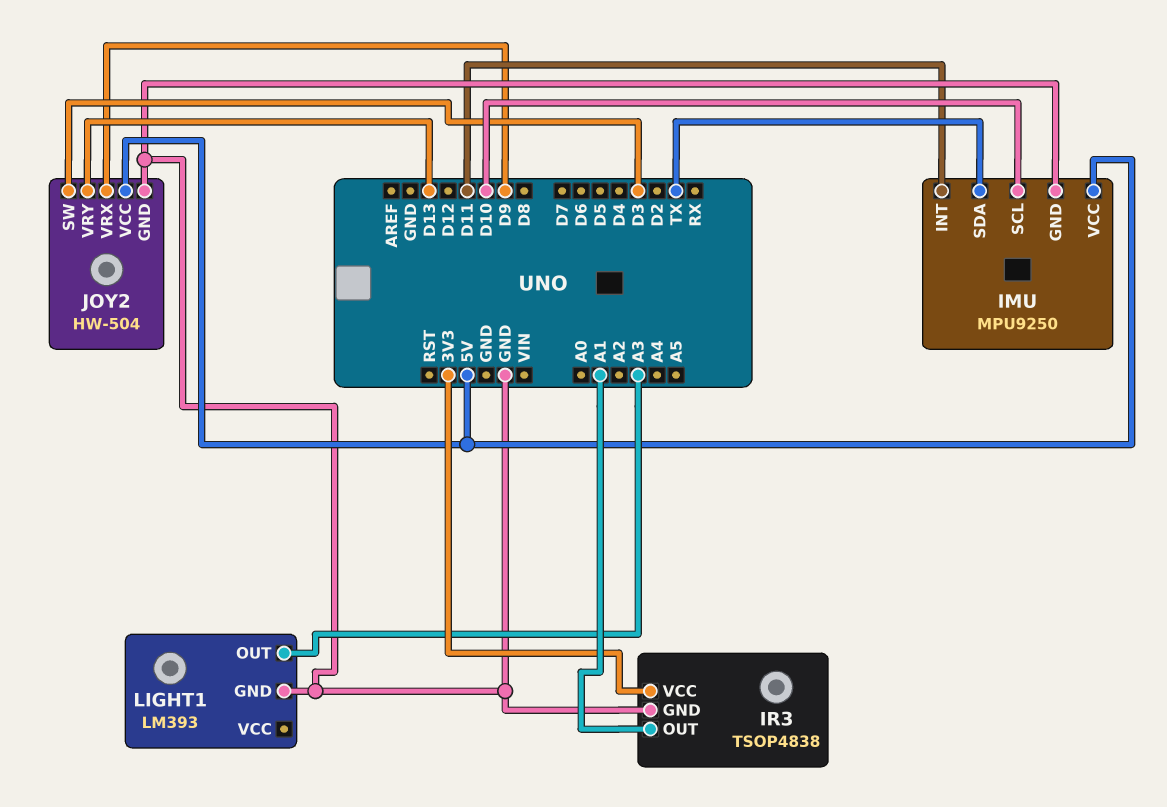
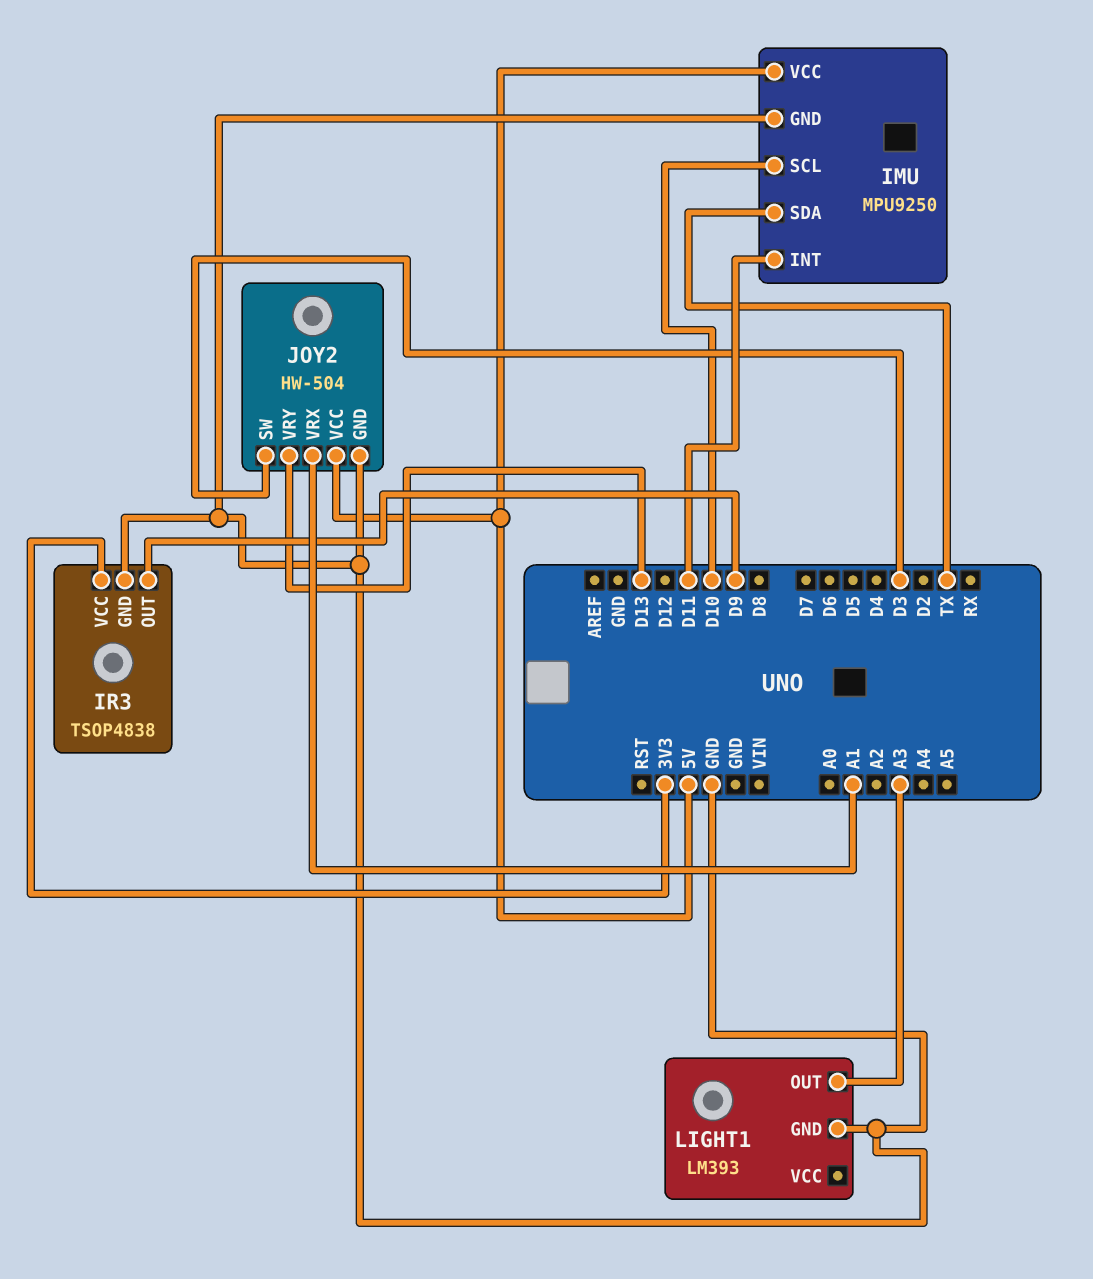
IR3 pin OUT: A1 -> D9
JOY2 pin VRX: D9 -> A1

